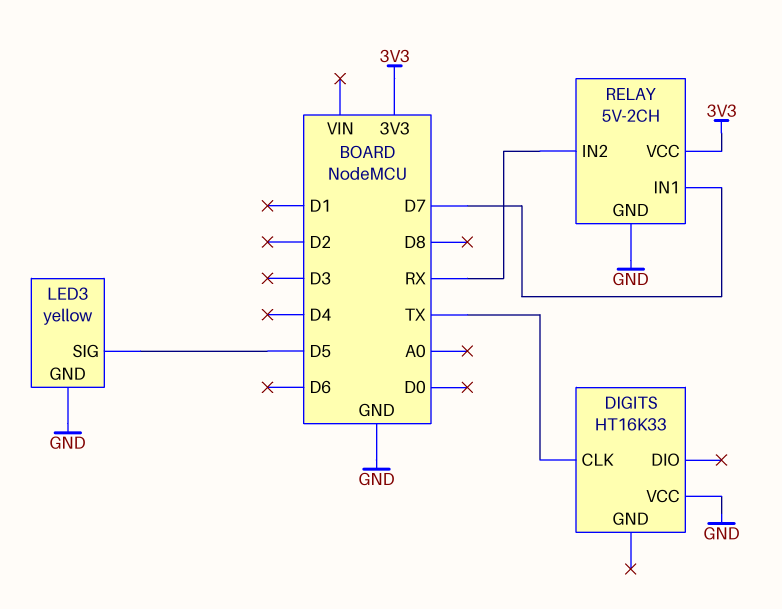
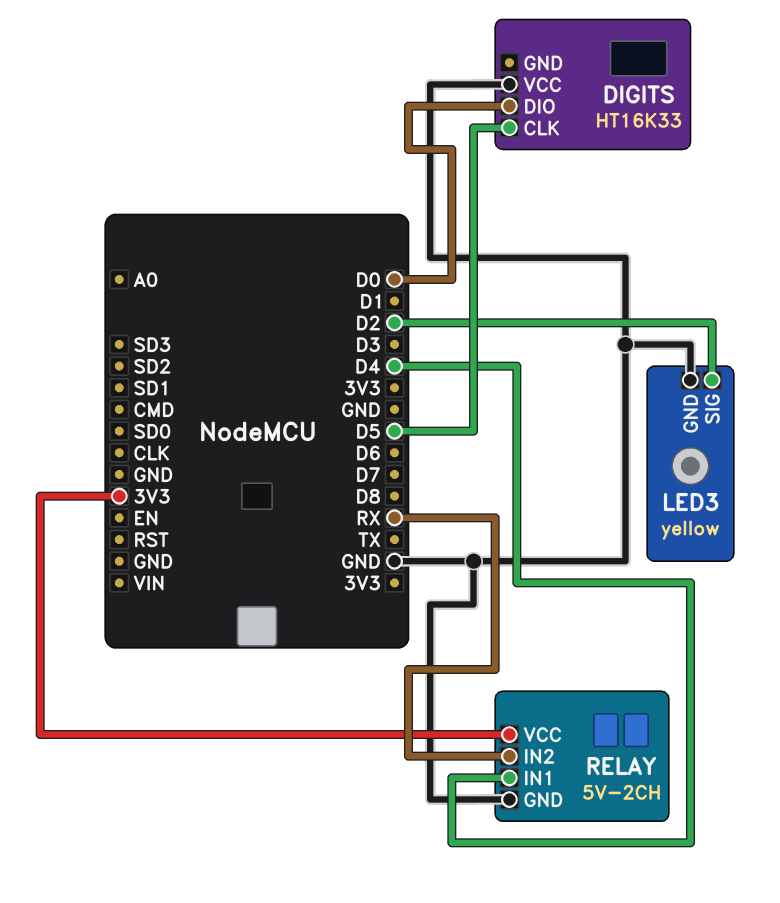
DIGITS pin CLK: TX -> D5
DIGITS pin DIO: none -> D0
LED3 pin SIG: D5 -> D2
RELAY pin IN1: D7 -> D4

